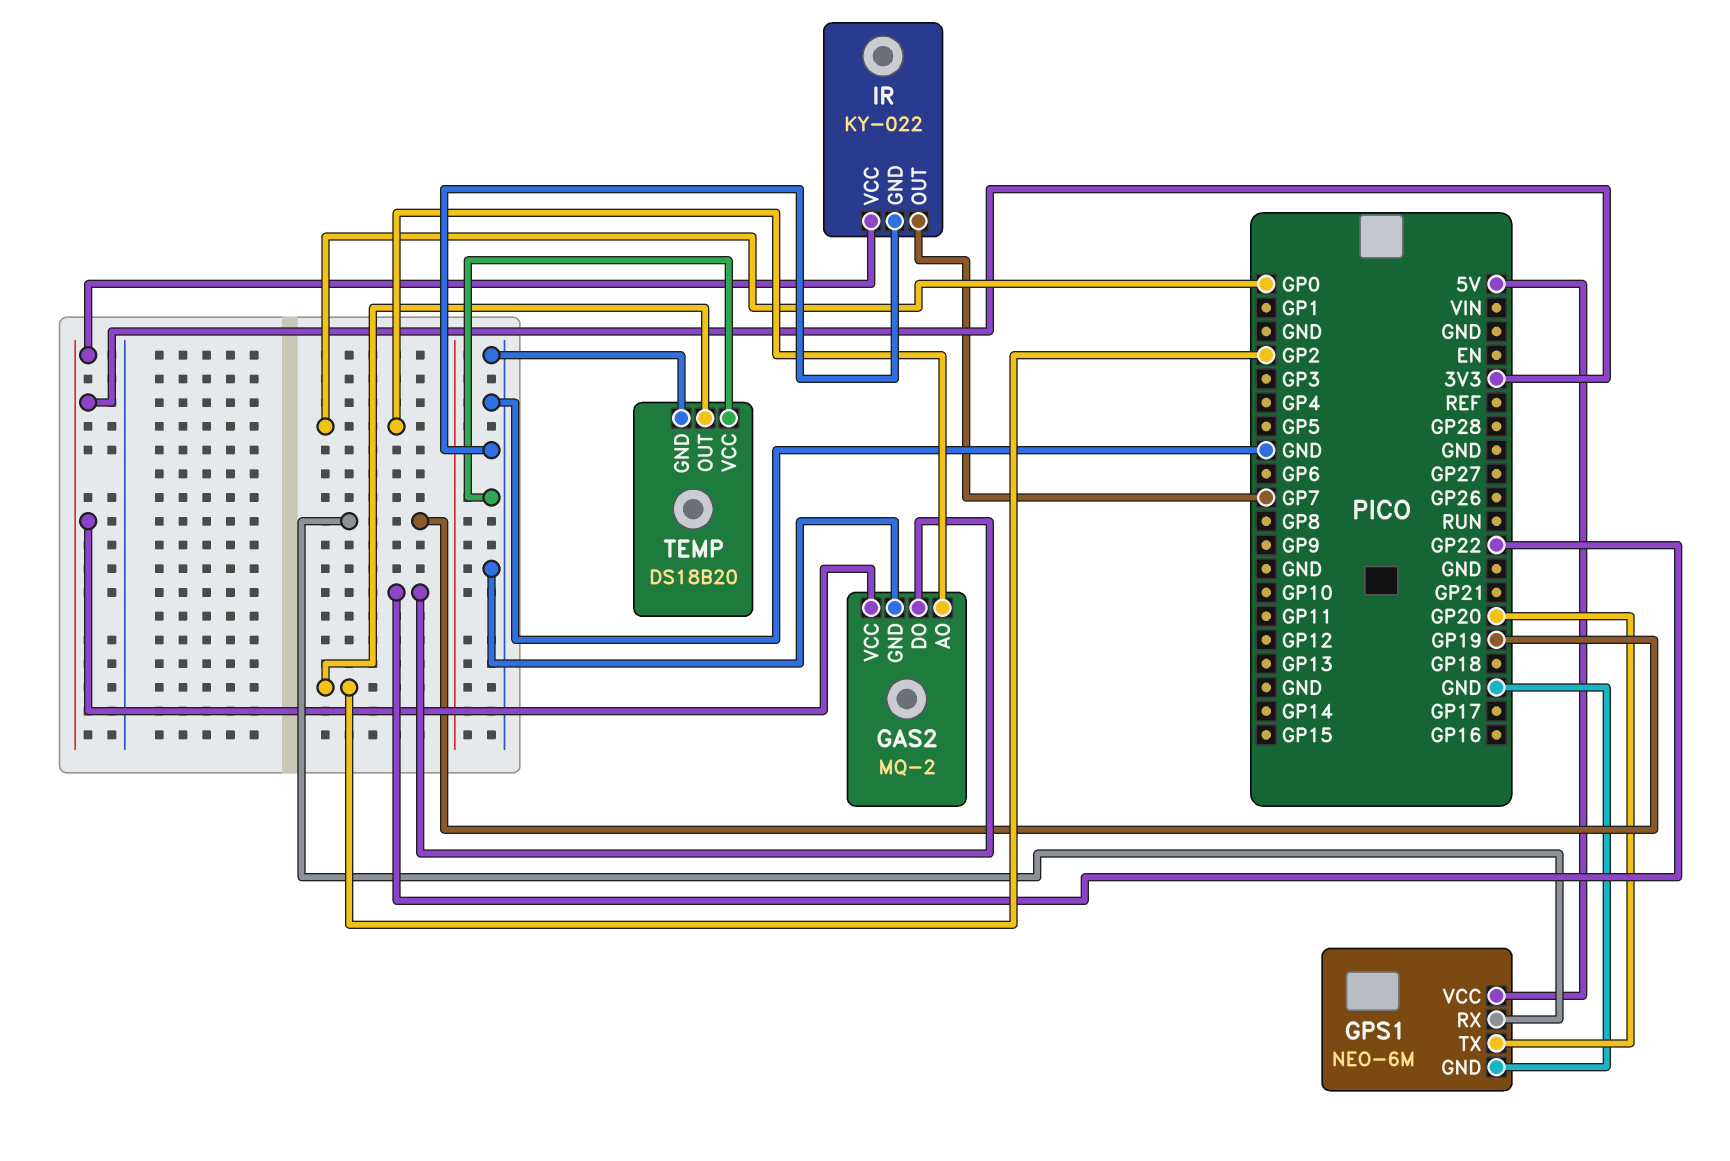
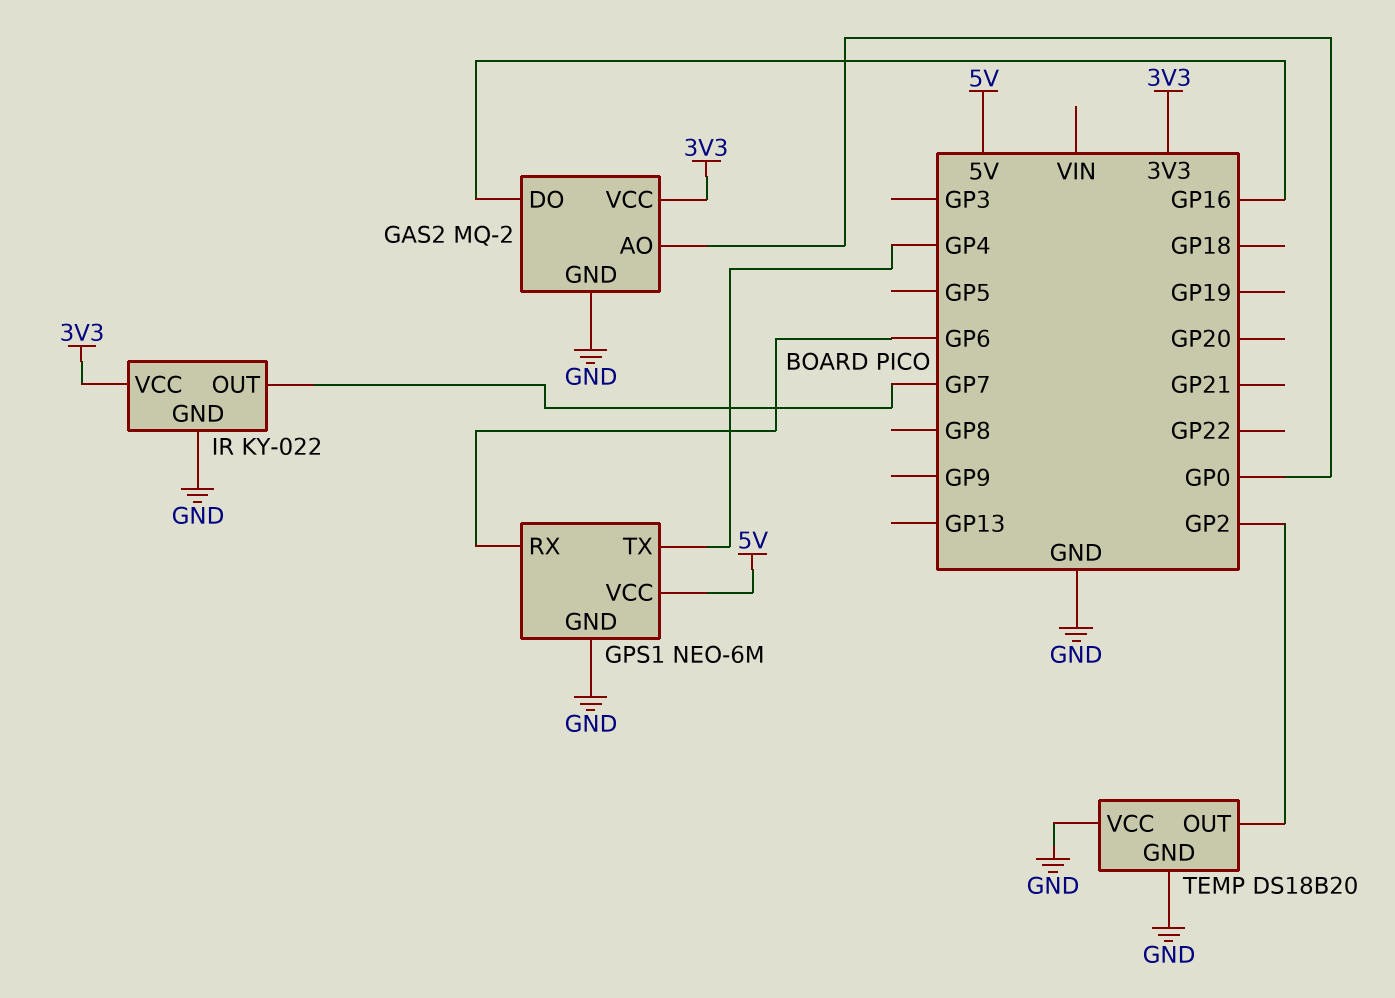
GAS2 pin DO: GP22 -> GP16
GPS1 pin RX: GP19 -> GP6
GPS1 pin TX: GP20 -> GP4

